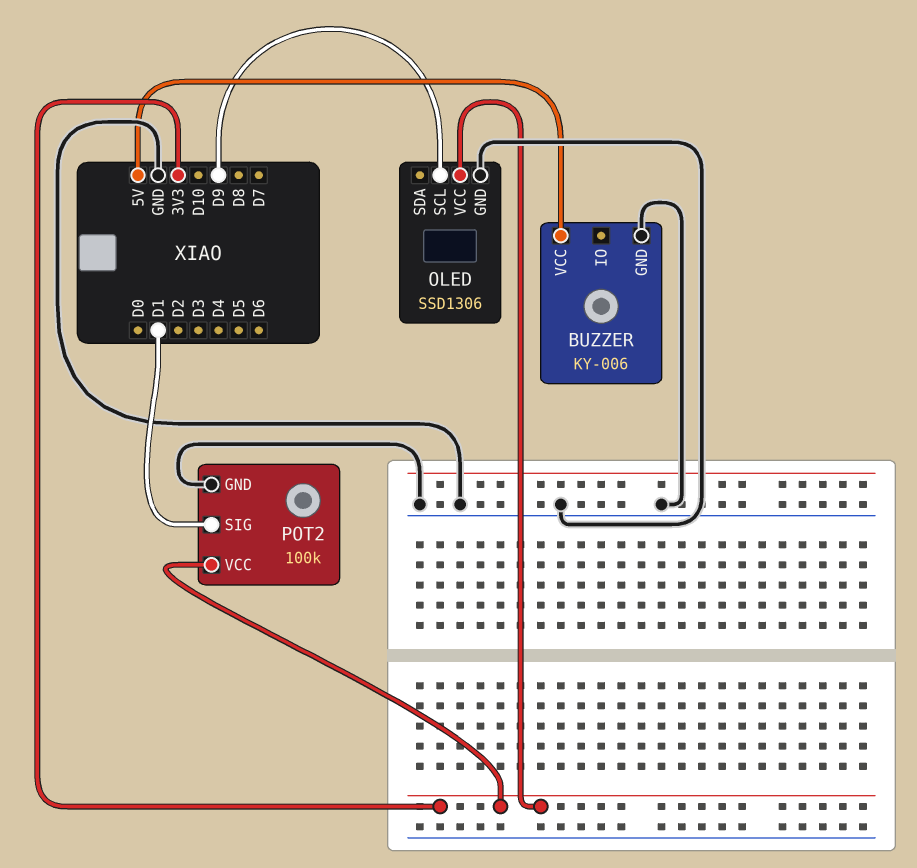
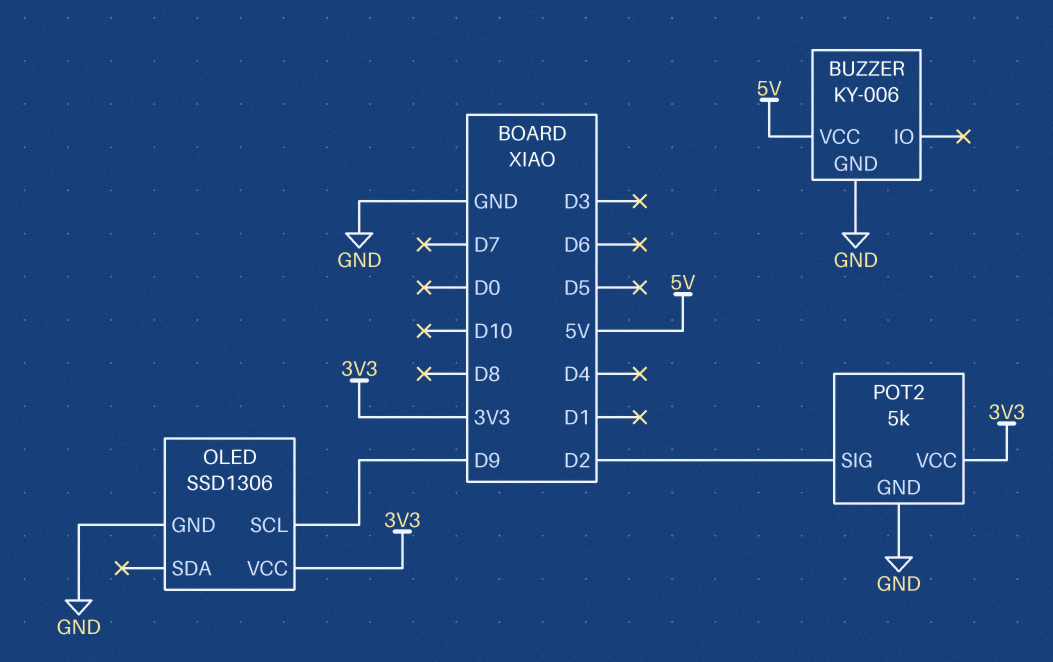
POT2: 100k -> 5k
POT2 pin SIG: D1 -> D2

